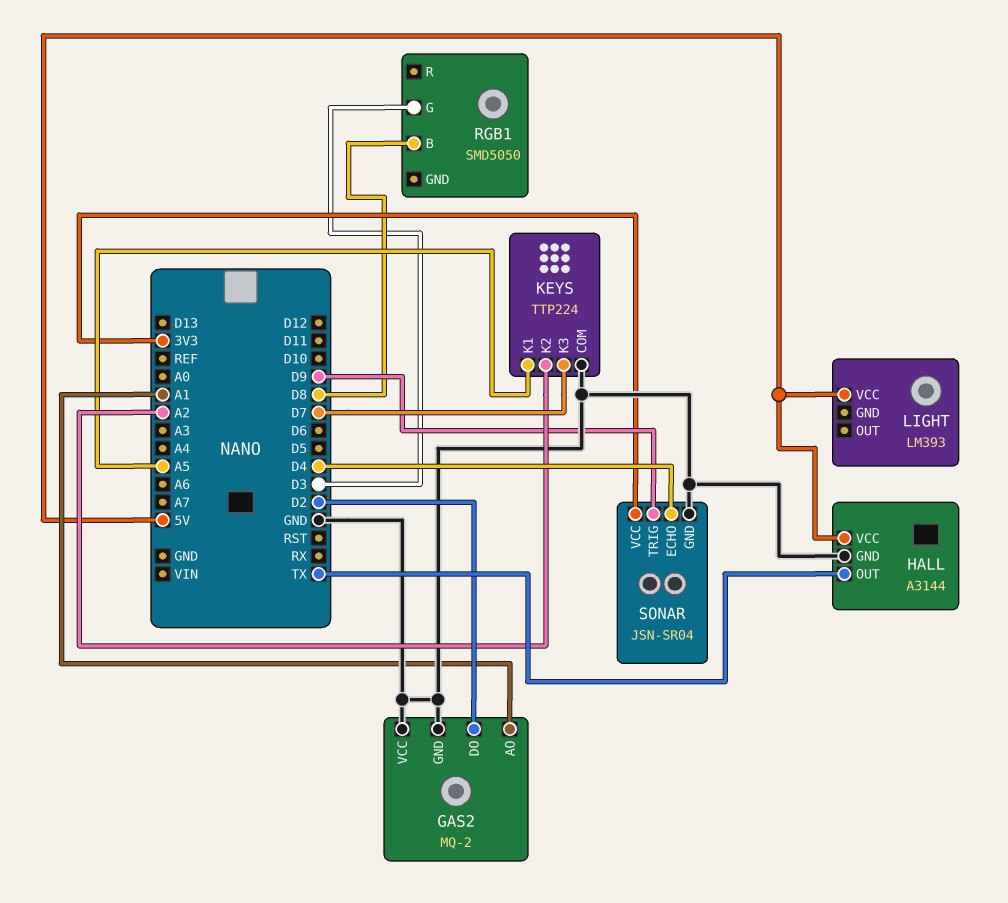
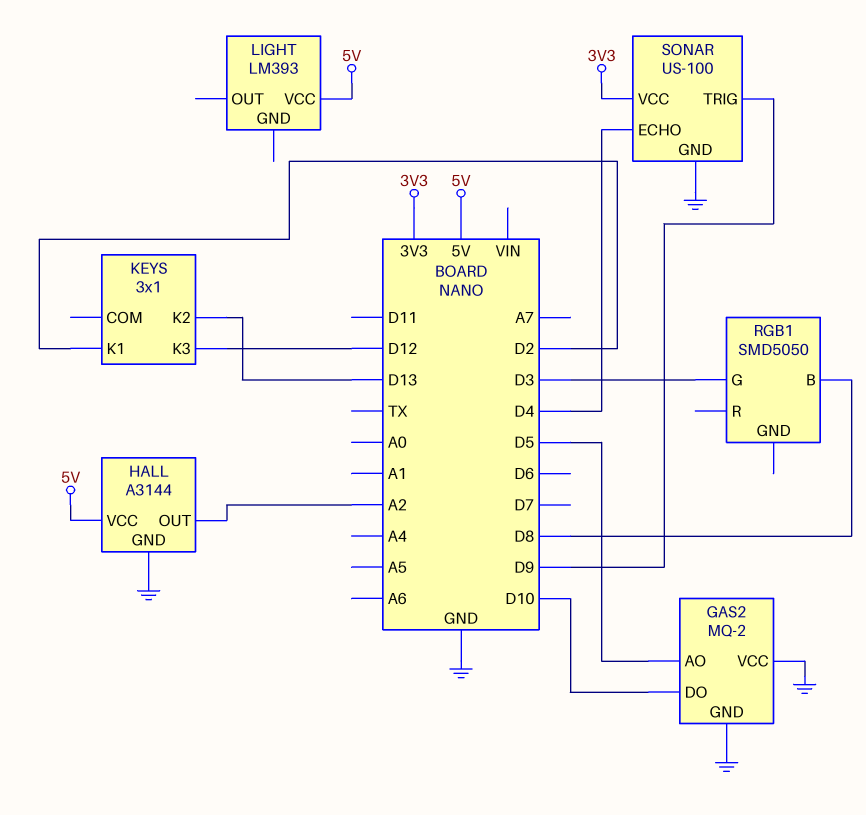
GAS2 pin AO: A1 -> D5
GAS2 pin DO: D2 -> D10
HALL pin OUT: TX -> A2
KEYS: TTP224 -> 3x1
KEYS pin COM: GND -> none
KEYS pin K1: A5 -> D2
KEYS pin K2: A2 -> D13
KEYS pin K3: D7 -> D12
SONAR: JSN-SR04 -> US-100

